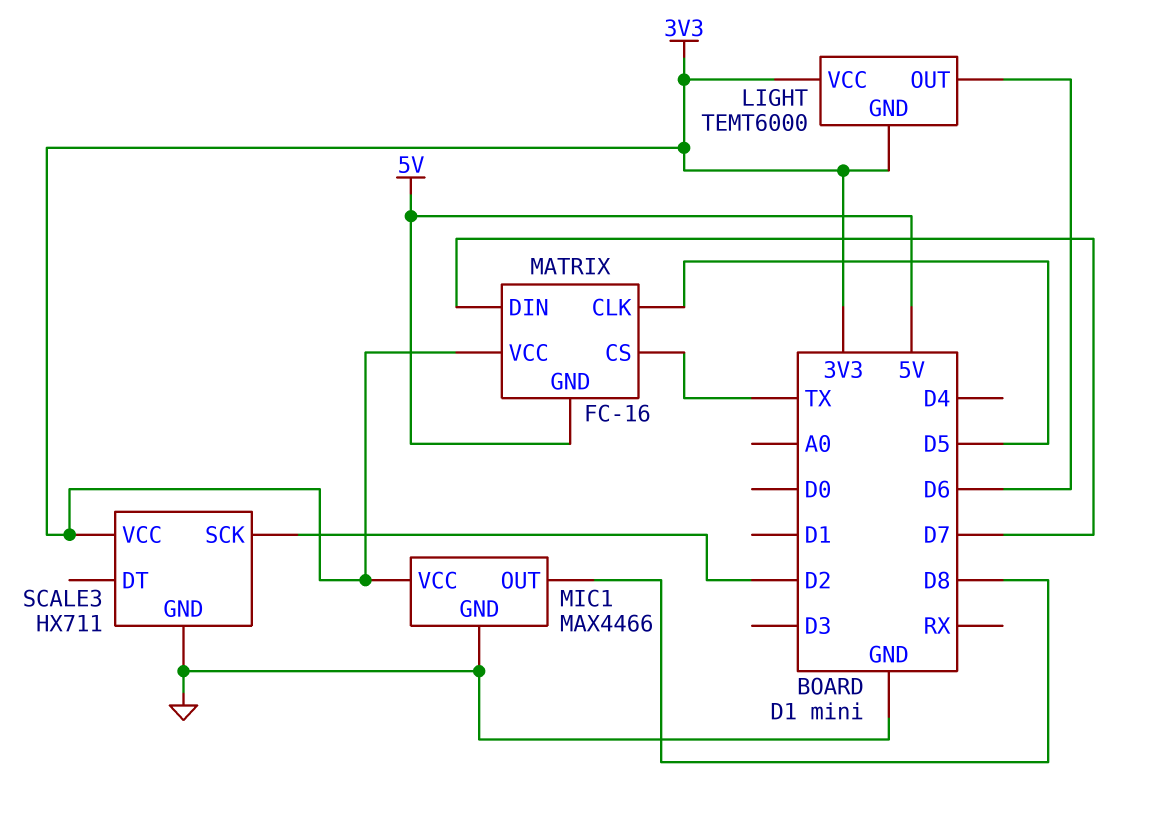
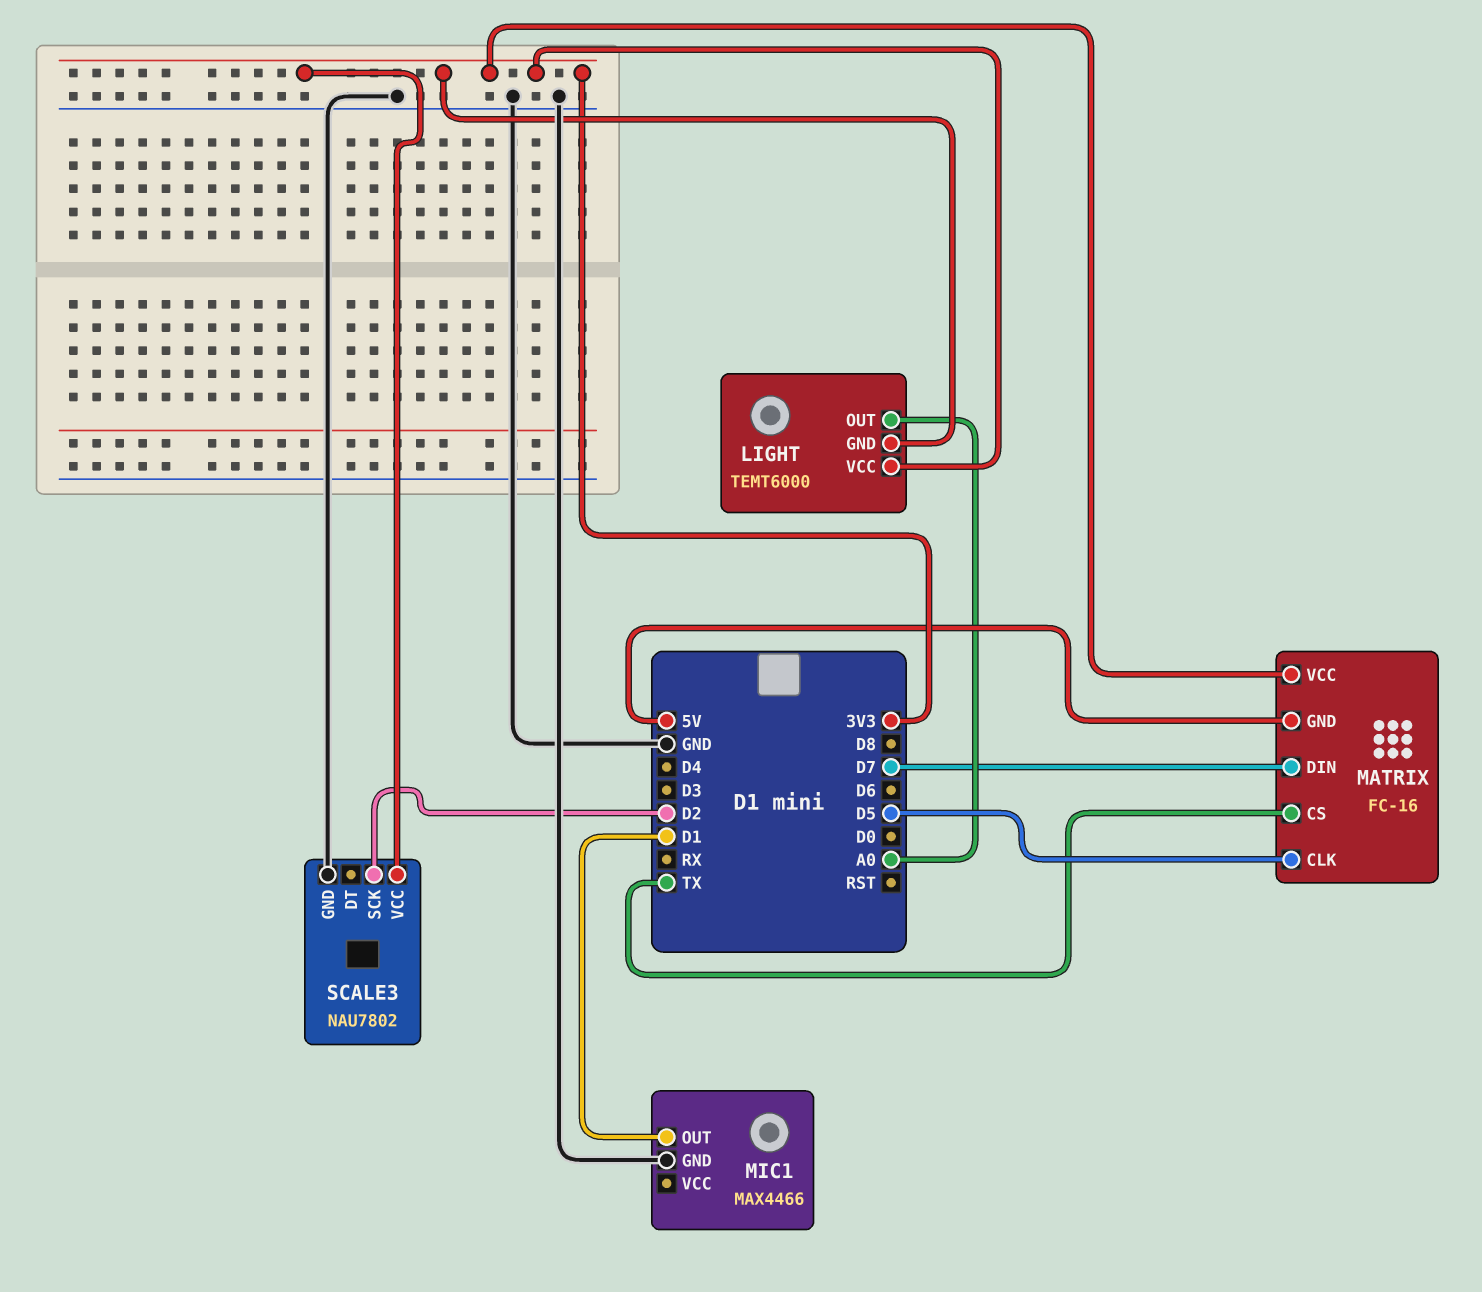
LIGHT pin OUT: D6 -> A0
MIC1 pin OUT: D8 -> D1
MIC1 pin VCC: 3V3 -> none
SCALE3: HX711 -> NAU7802

